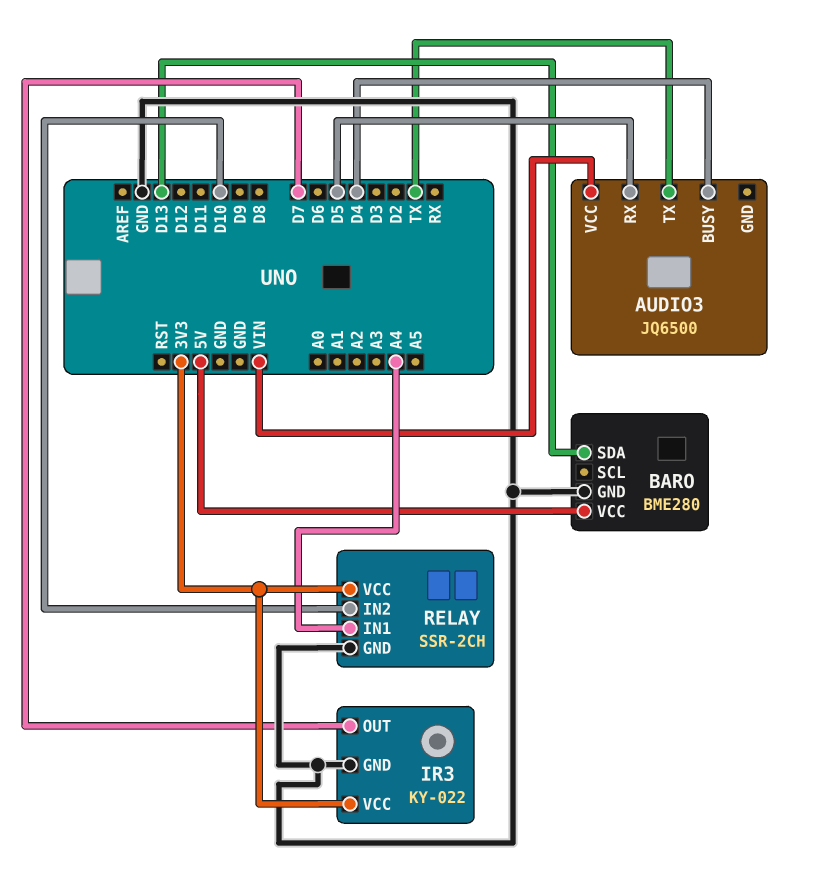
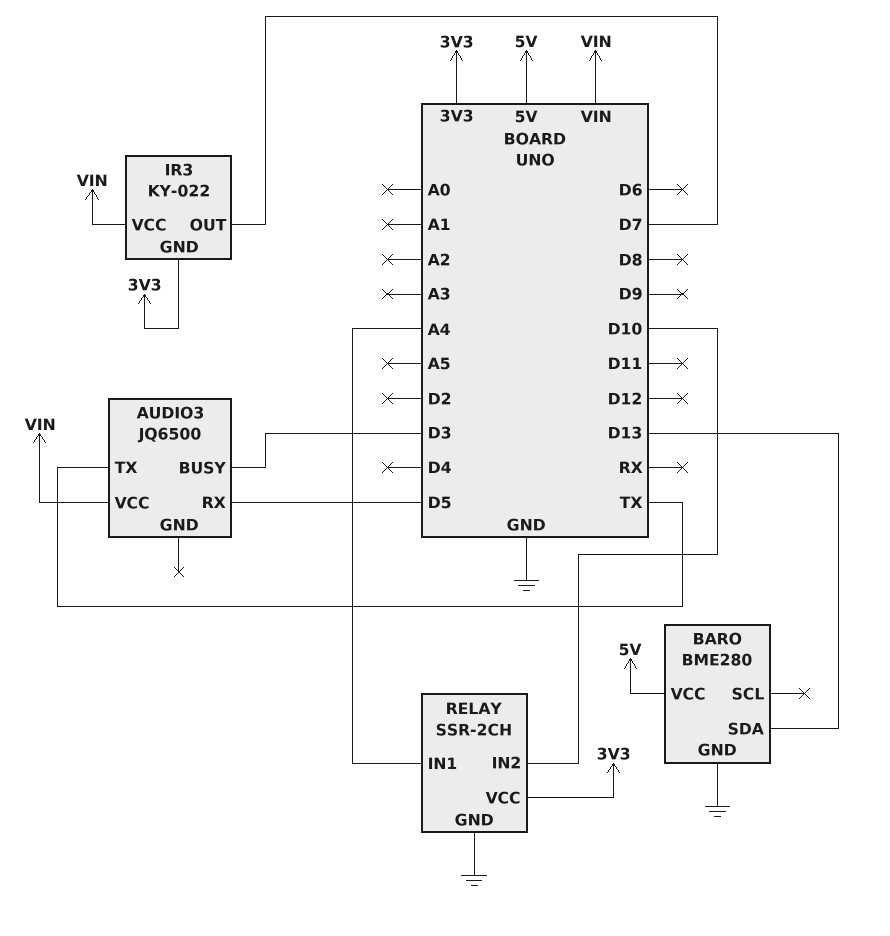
AUDIO3 pin BUSY: D4 -> D3
IR3 pin GND: GND -> 3V3
IR3 pin VCC: 3V3 -> VIN

